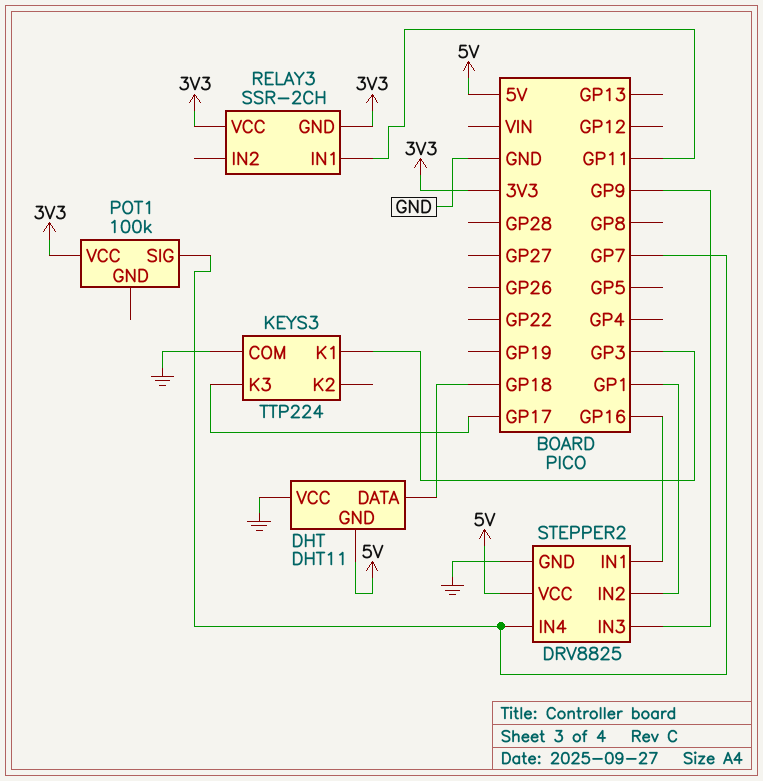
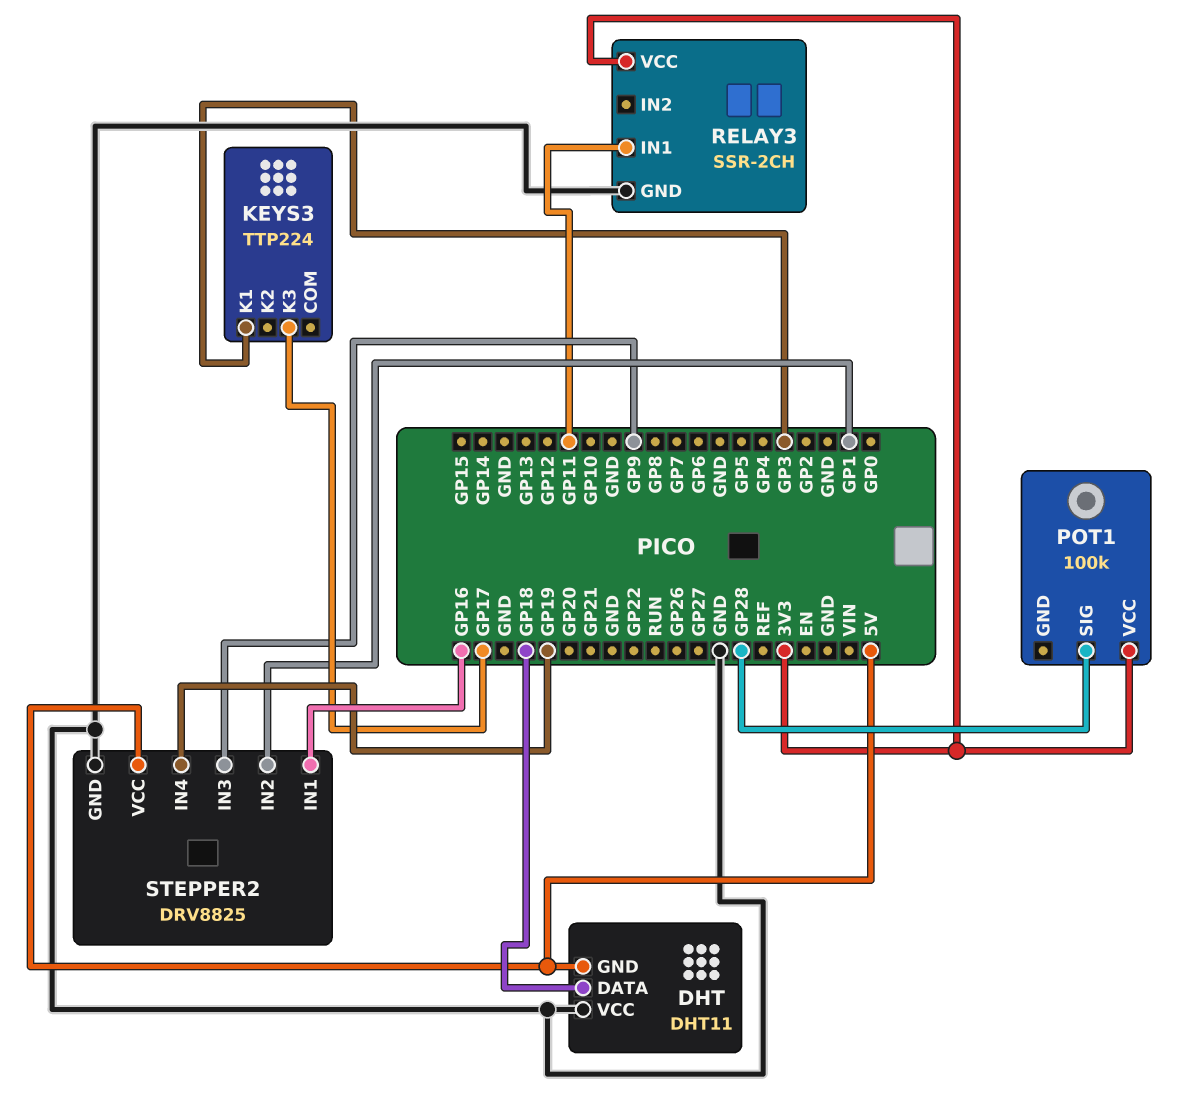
KEYS3 pin COM: GND -> none
POT1 pin SIG: GP7 -> GP28
RELAY3 pin GND: 3V3 -> GND
STEPPER2 pin IN4: GP7 -> GP19

